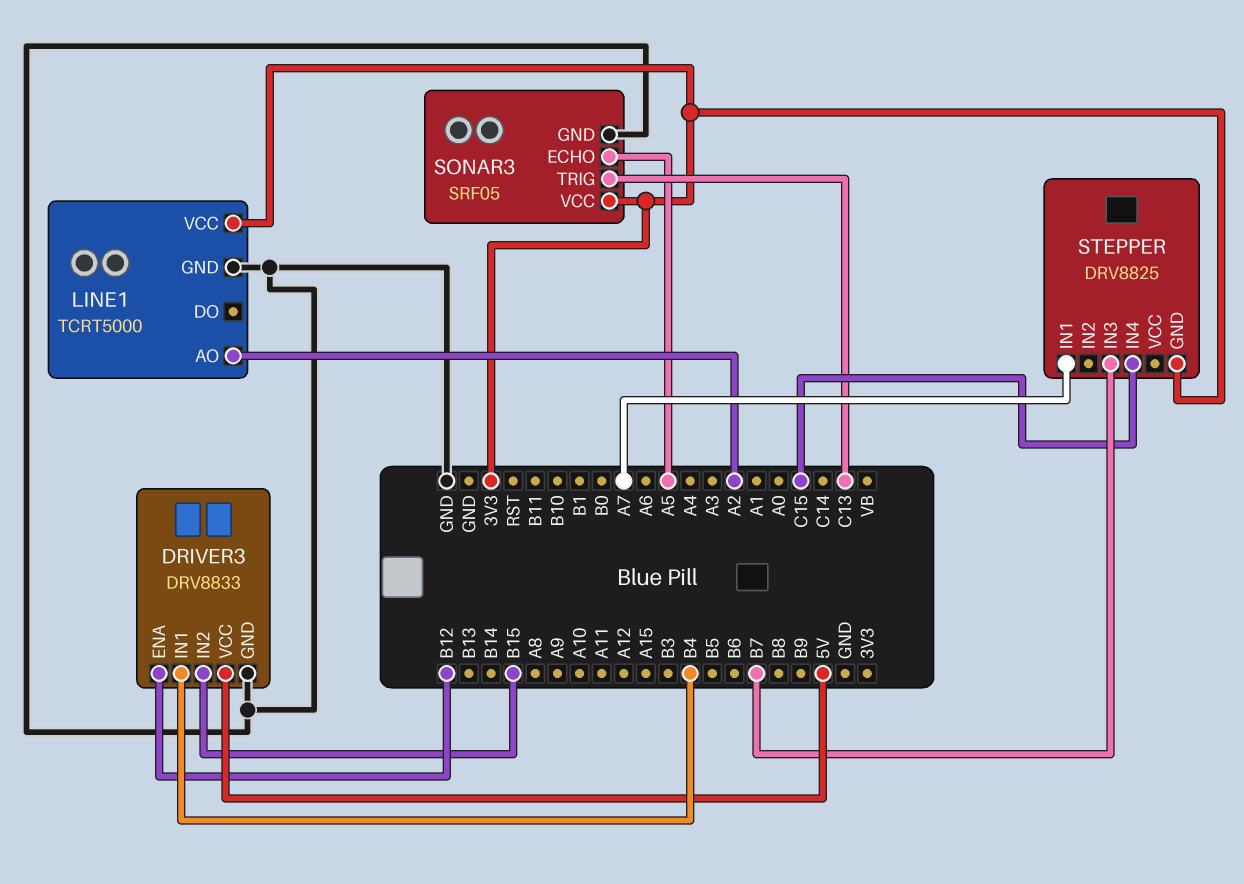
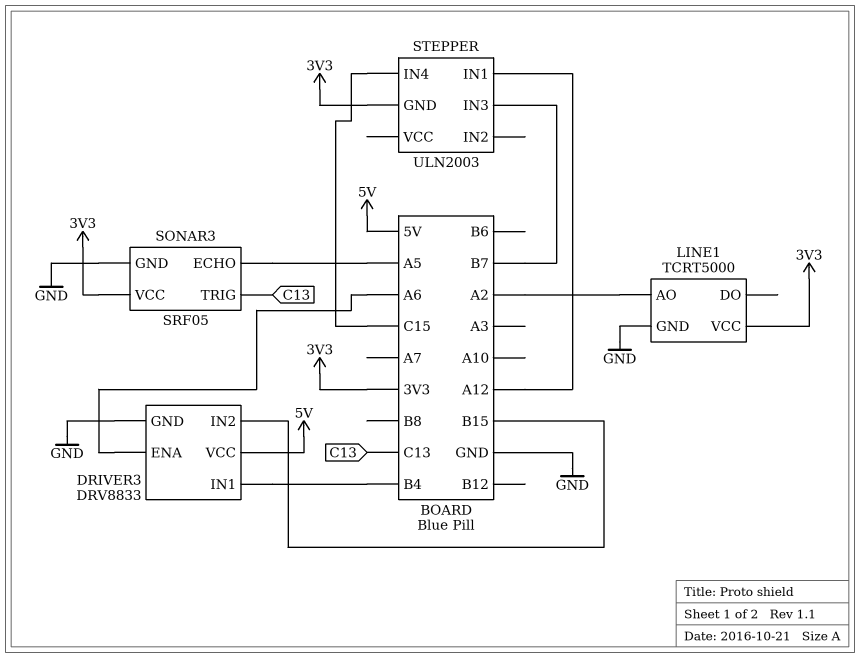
DRIVER3 pin ENA: B12 -> A6
STEPPER: DRV8825 -> ULN2003
STEPPER pin IN1: A7 -> A12

